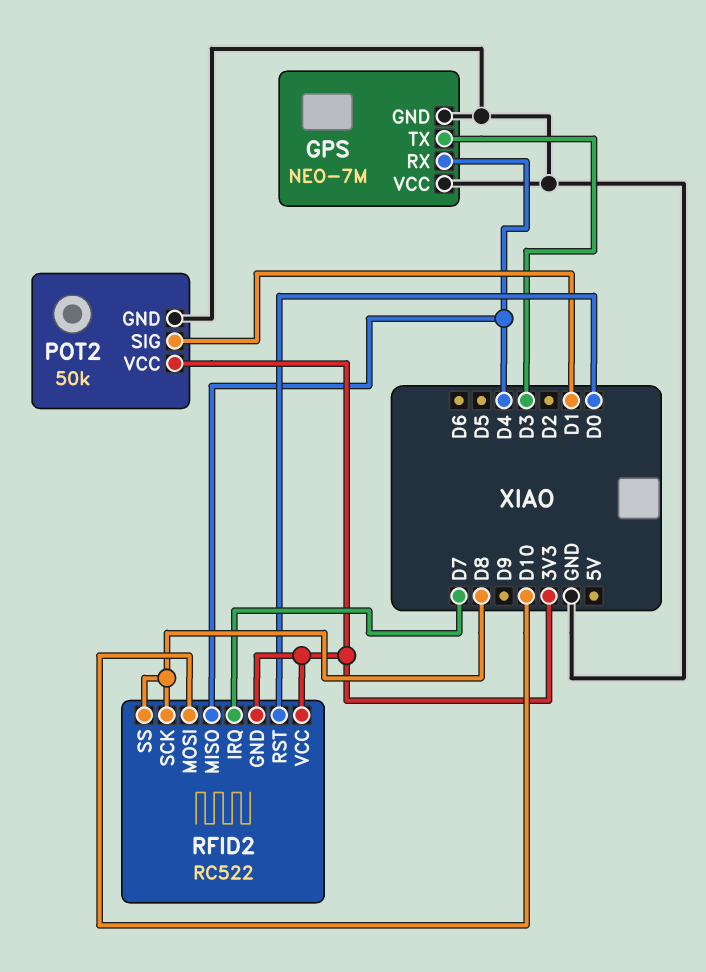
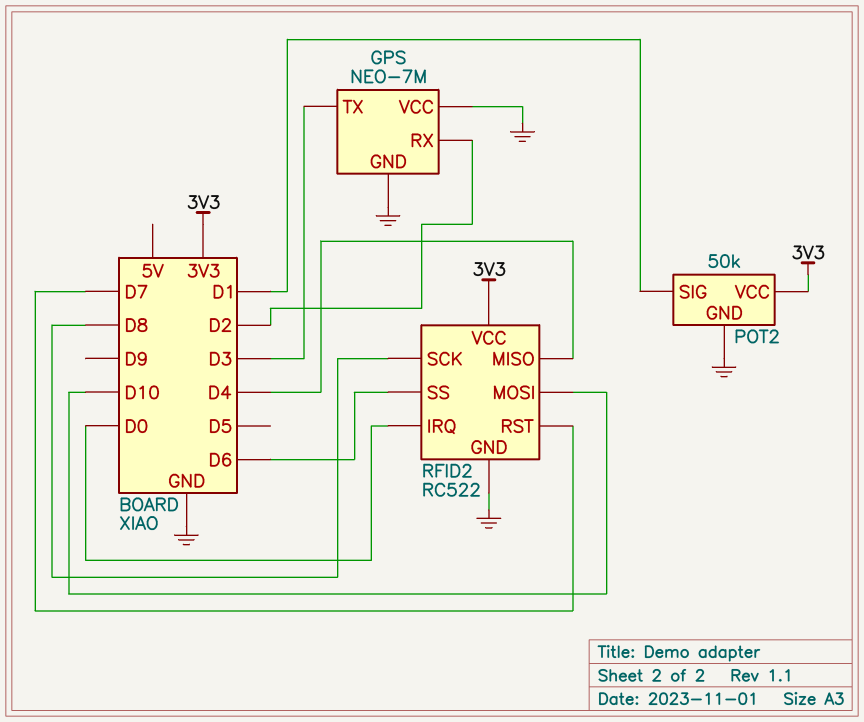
GPS pin RX: D4 -> D2
RFID2 pin GND: 3V3 -> GND
RFID2 pin IRQ: D7 -> D0
RFID2 pin RST: D0 -> D7
RFID2 pin SS: D8 -> D6

